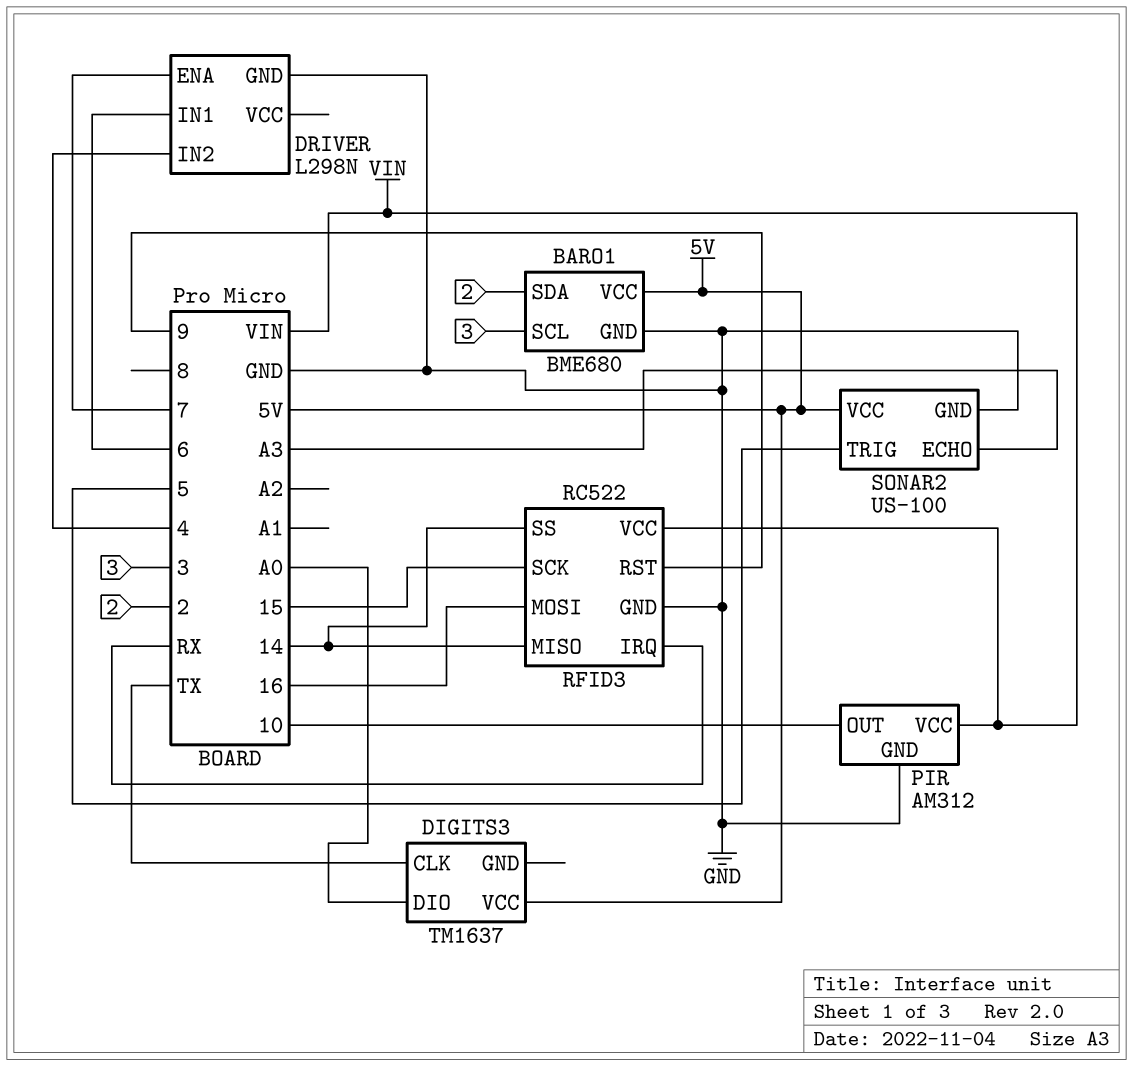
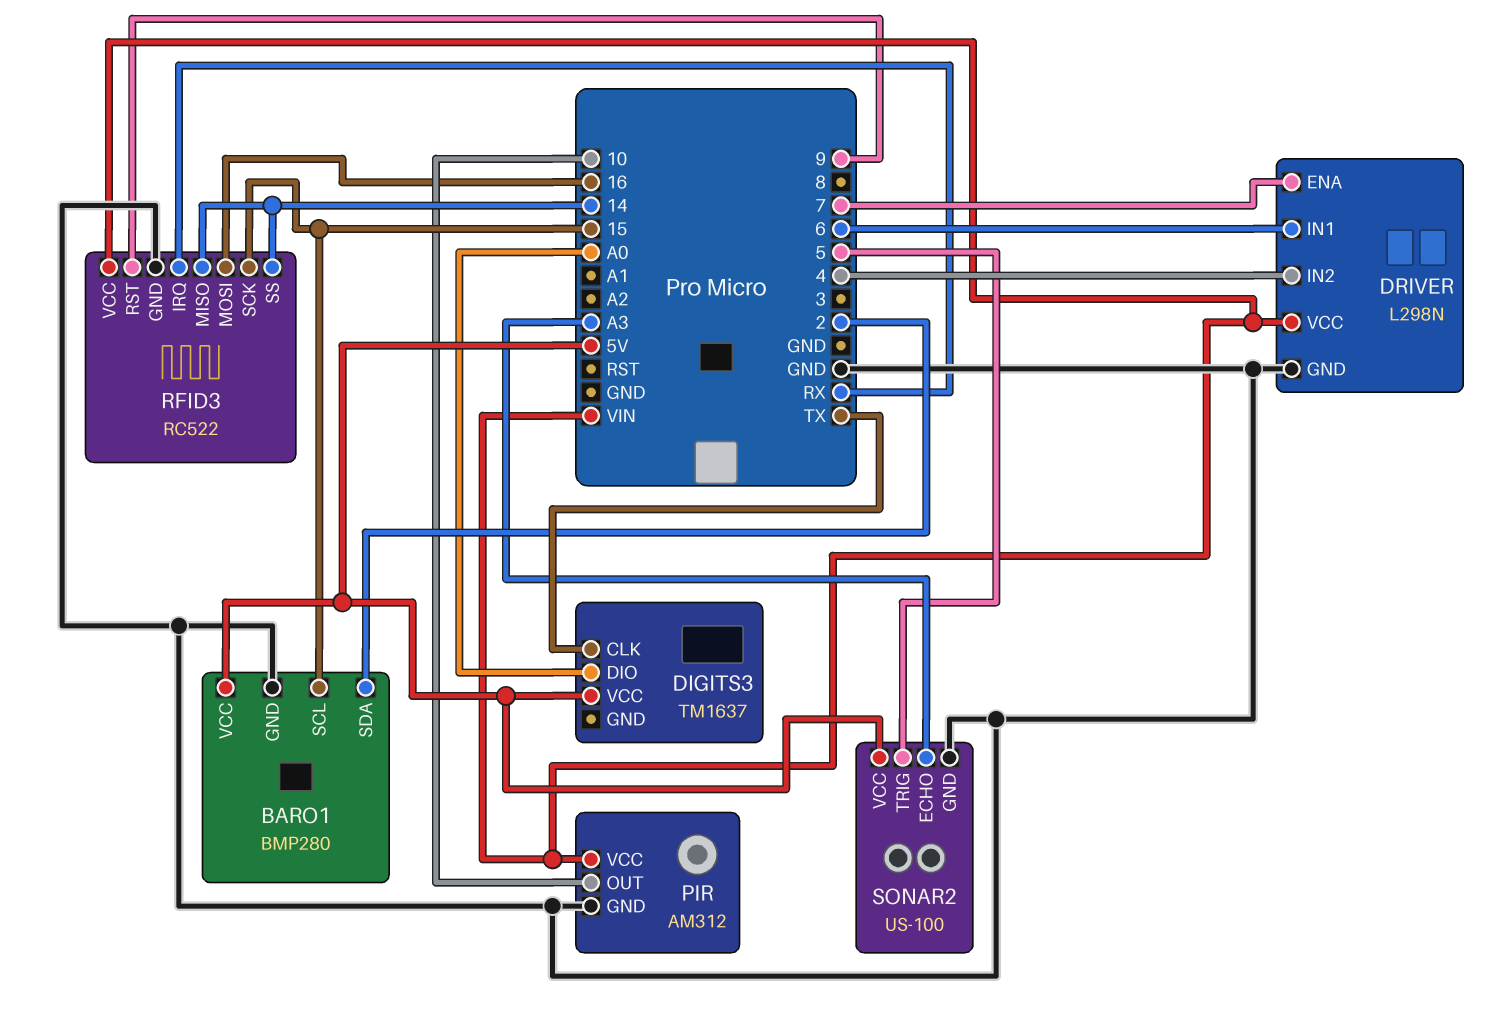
BARO1: BME680 -> BMP280
BARO1 pin SCL: 3 -> 15
DRIVER pin VCC: none -> VIN

